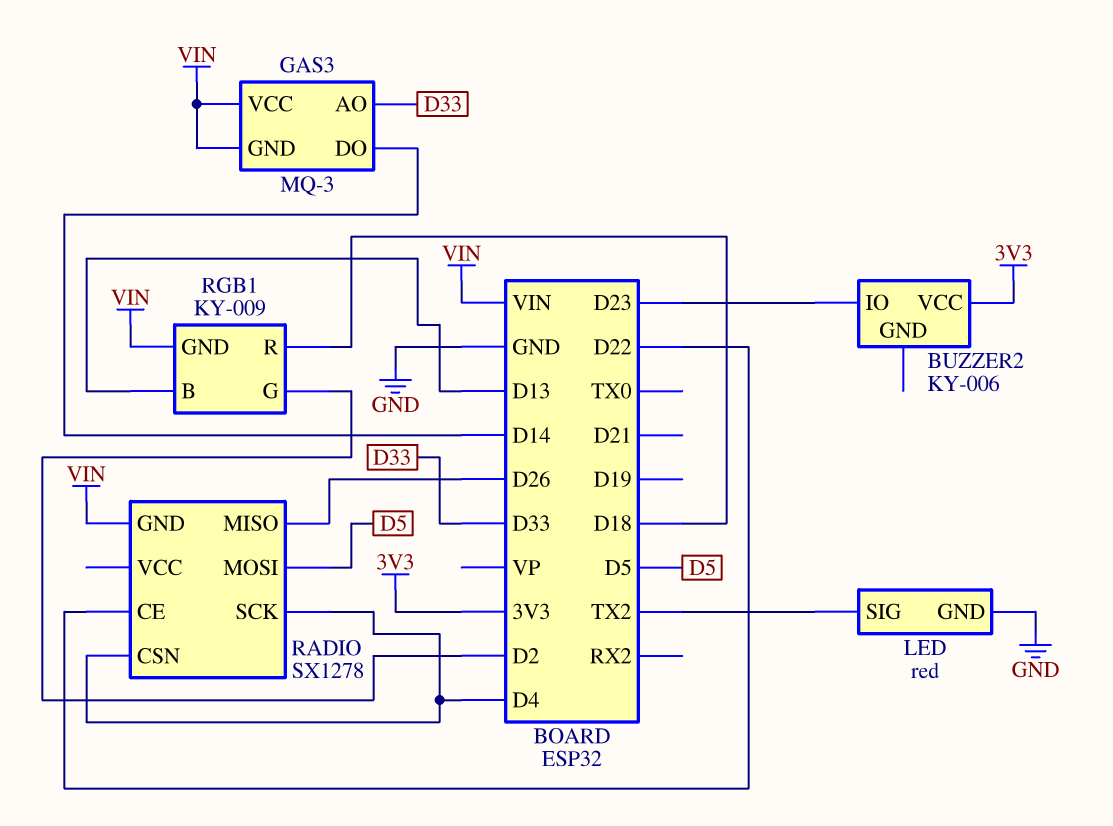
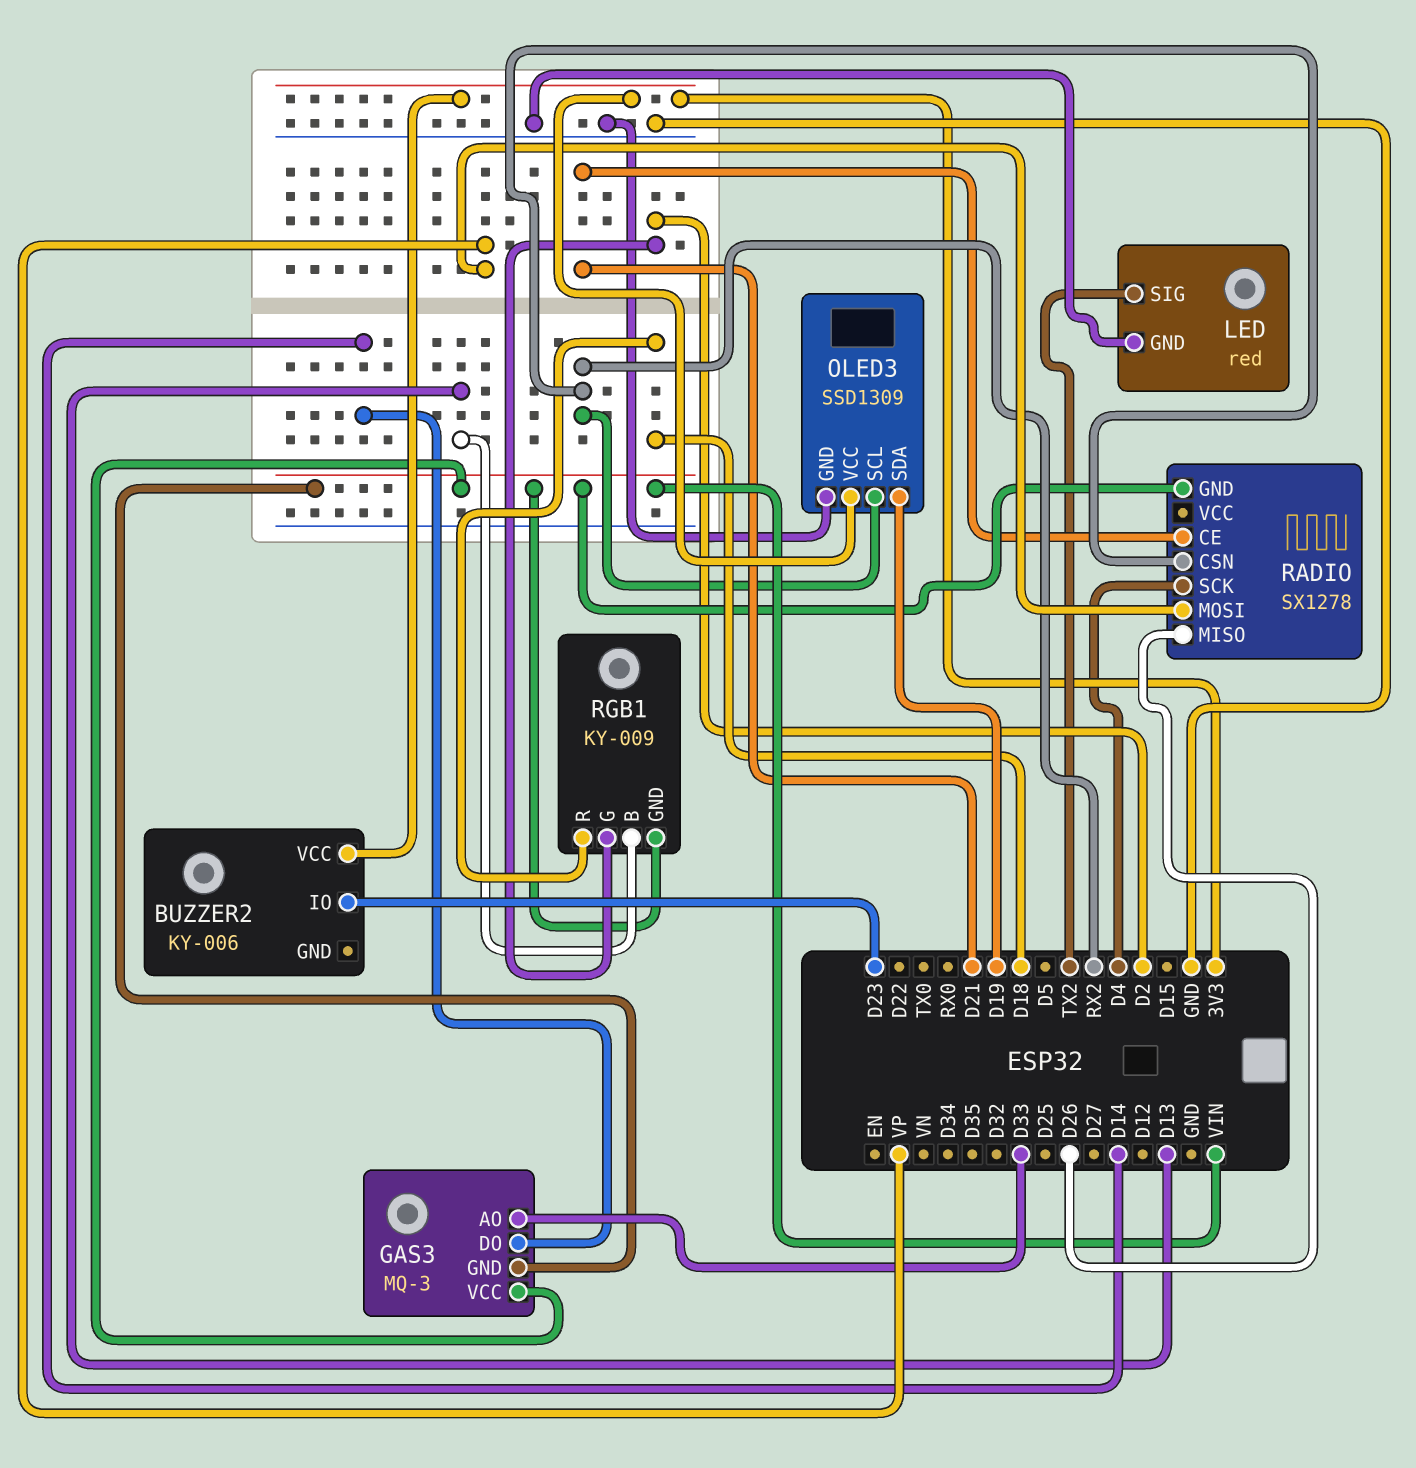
OLED3: none -> SSD1309
OLED3 pin GND: none -> GND
OLED3 pin SCL: none -> RX2
OLED3 pin SDA: none -> D19
OLED3 pin VCC: none -> 3V3
RADIO pin CE: D22 -> D21
RADIO pin CSN: D4 -> RX2
RADIO pin MOSI: D5 -> VP

